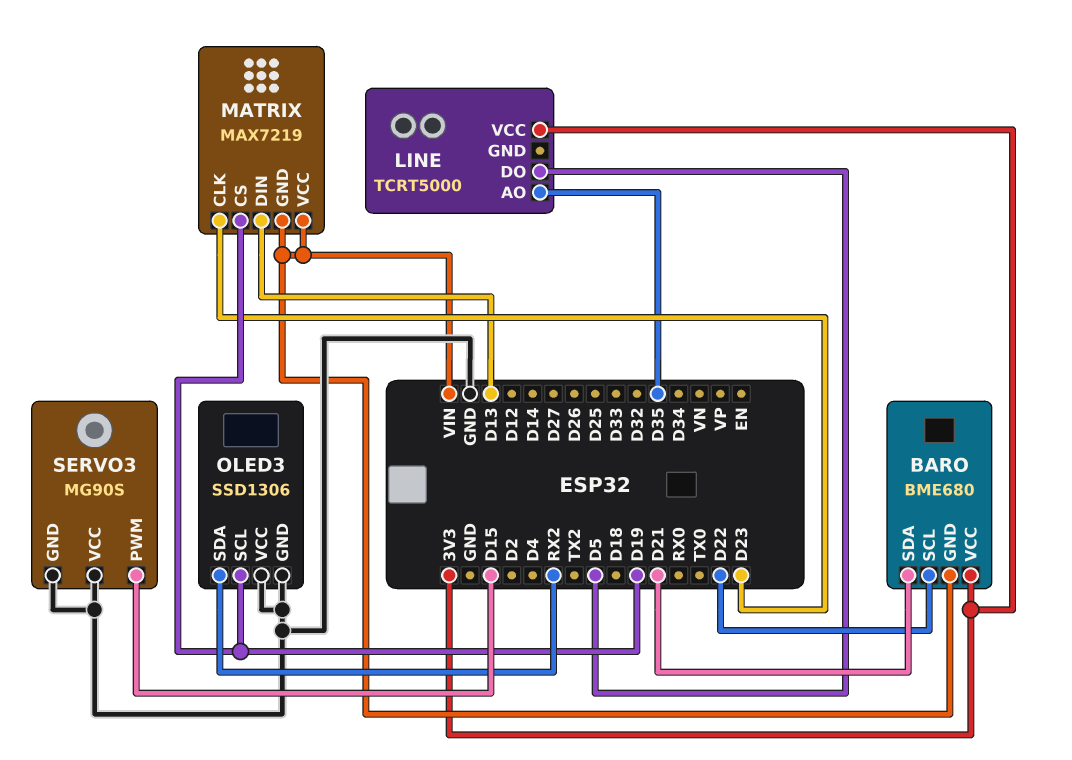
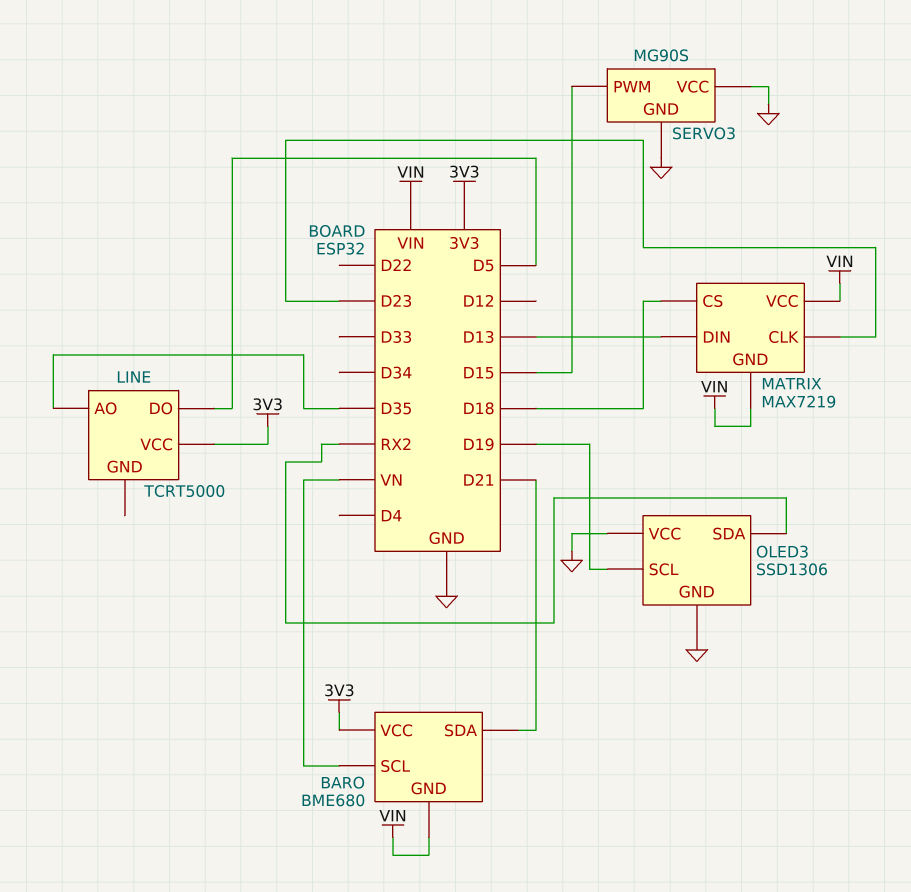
BARO pin SCL: D22 -> VN
MATRIX pin CS: D19 -> D18

